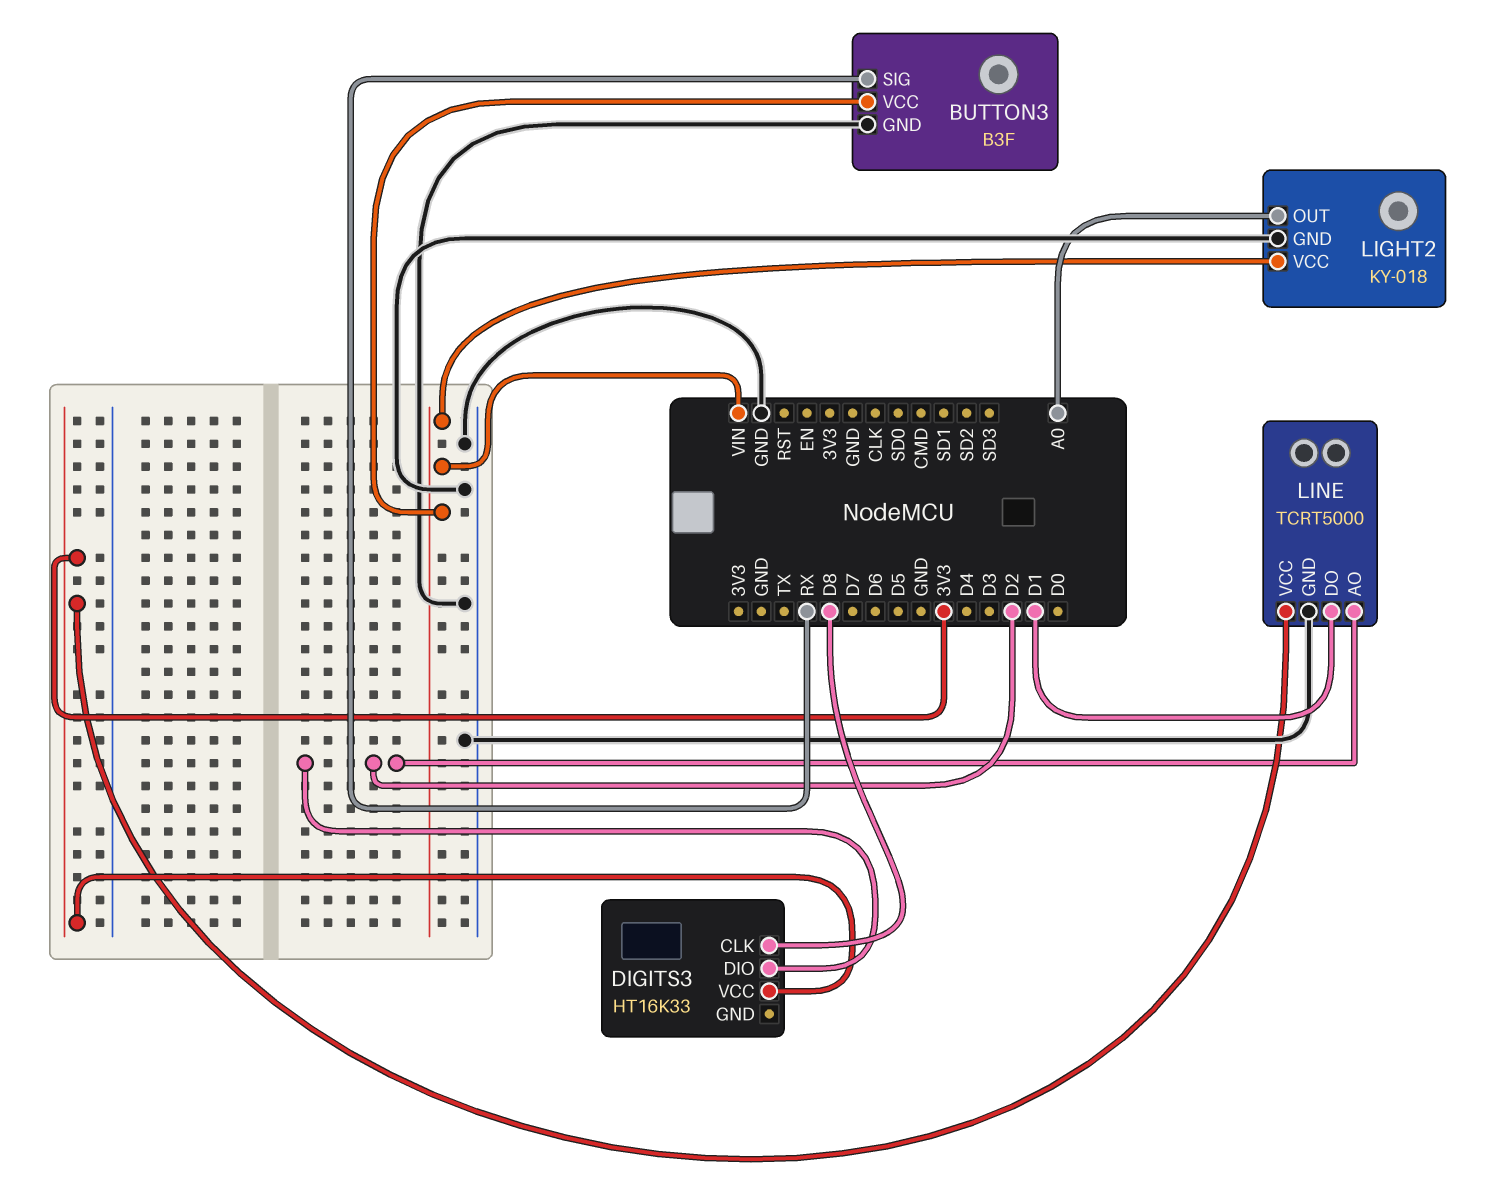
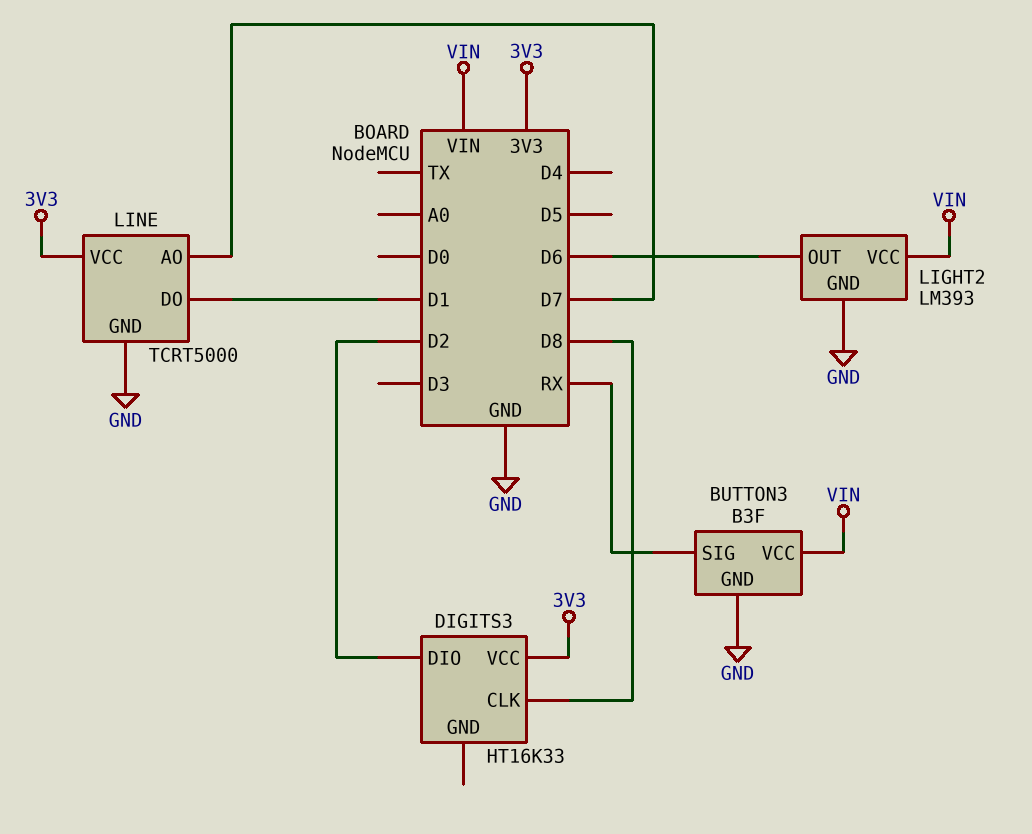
LIGHT2: KY-018 -> LM393
LIGHT2 pin OUT: A0 -> D6
LINE pin AO: D2 -> D7

